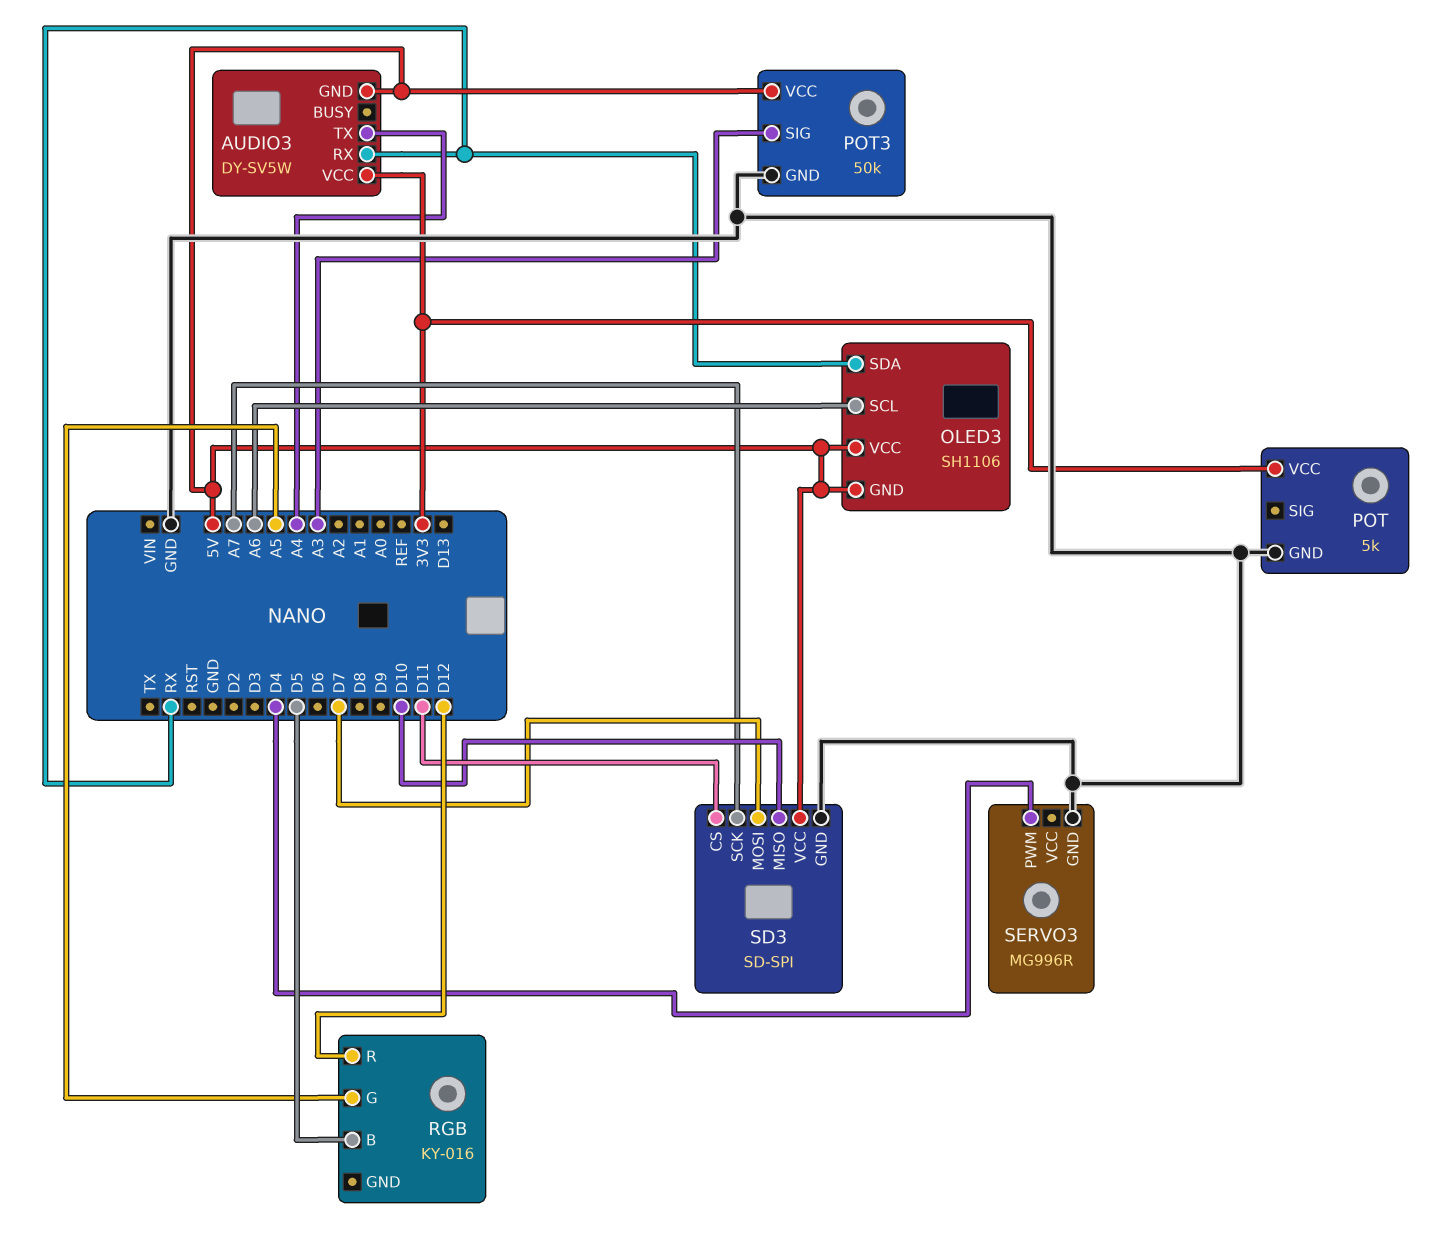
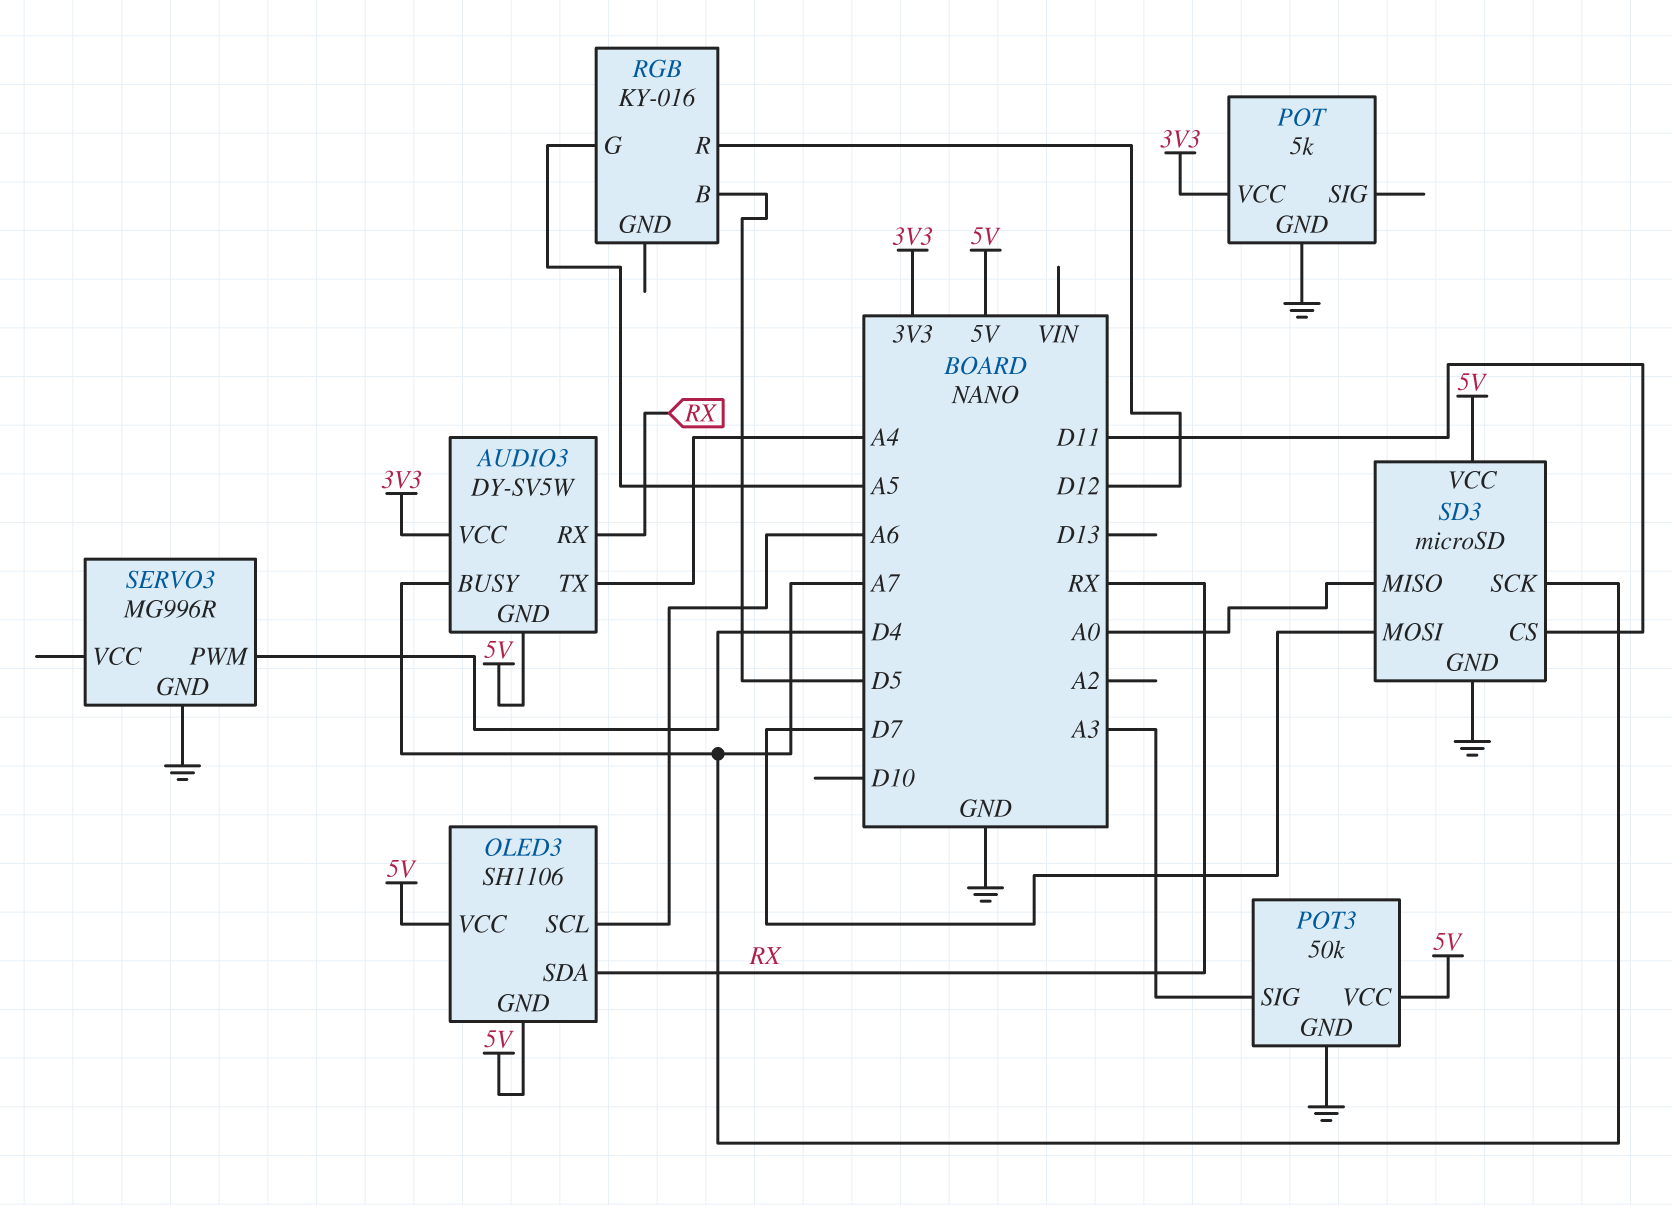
AUDIO3 pin BUSY: none -> A7
SD3: SD-SPI -> microSD
SD3 pin MISO: D10 -> A0

